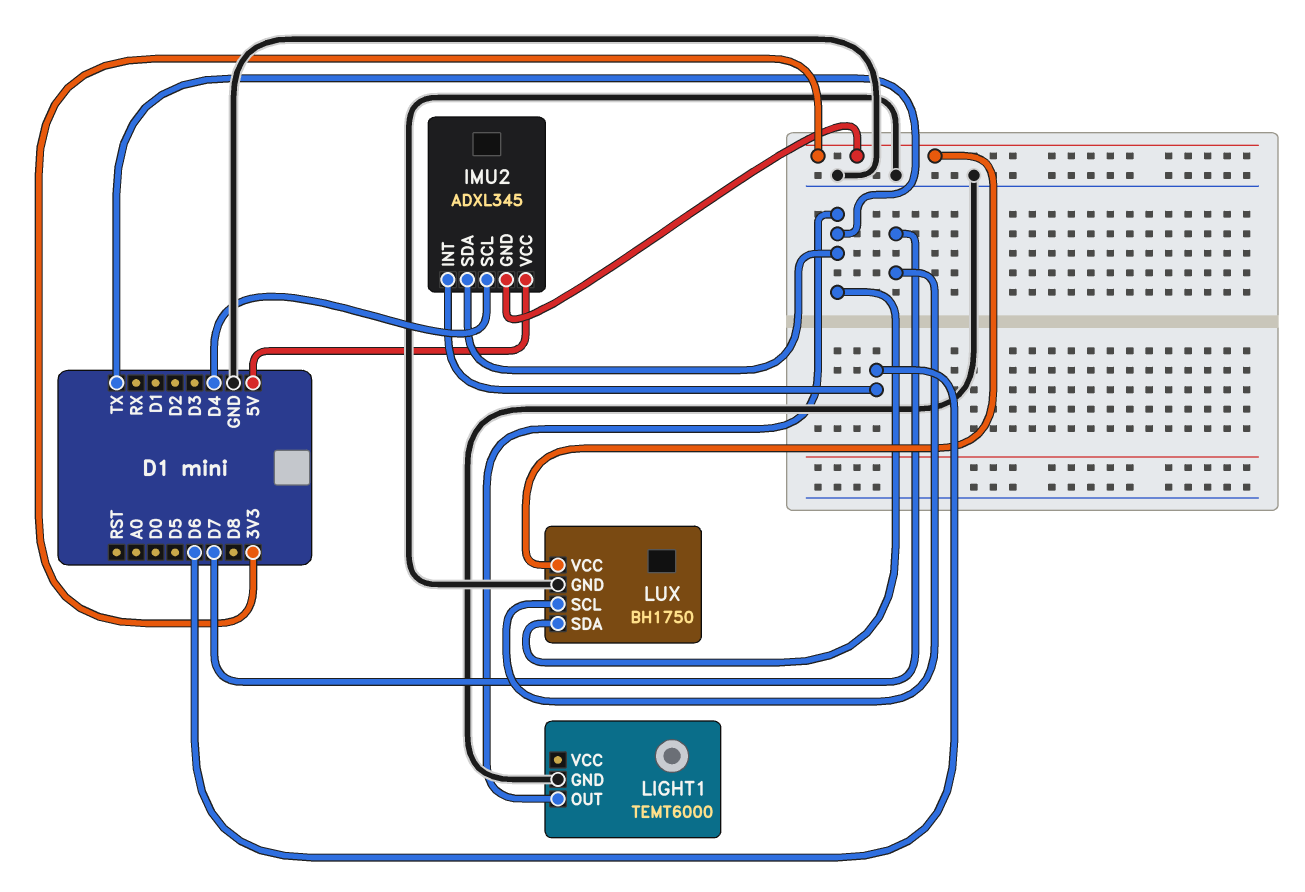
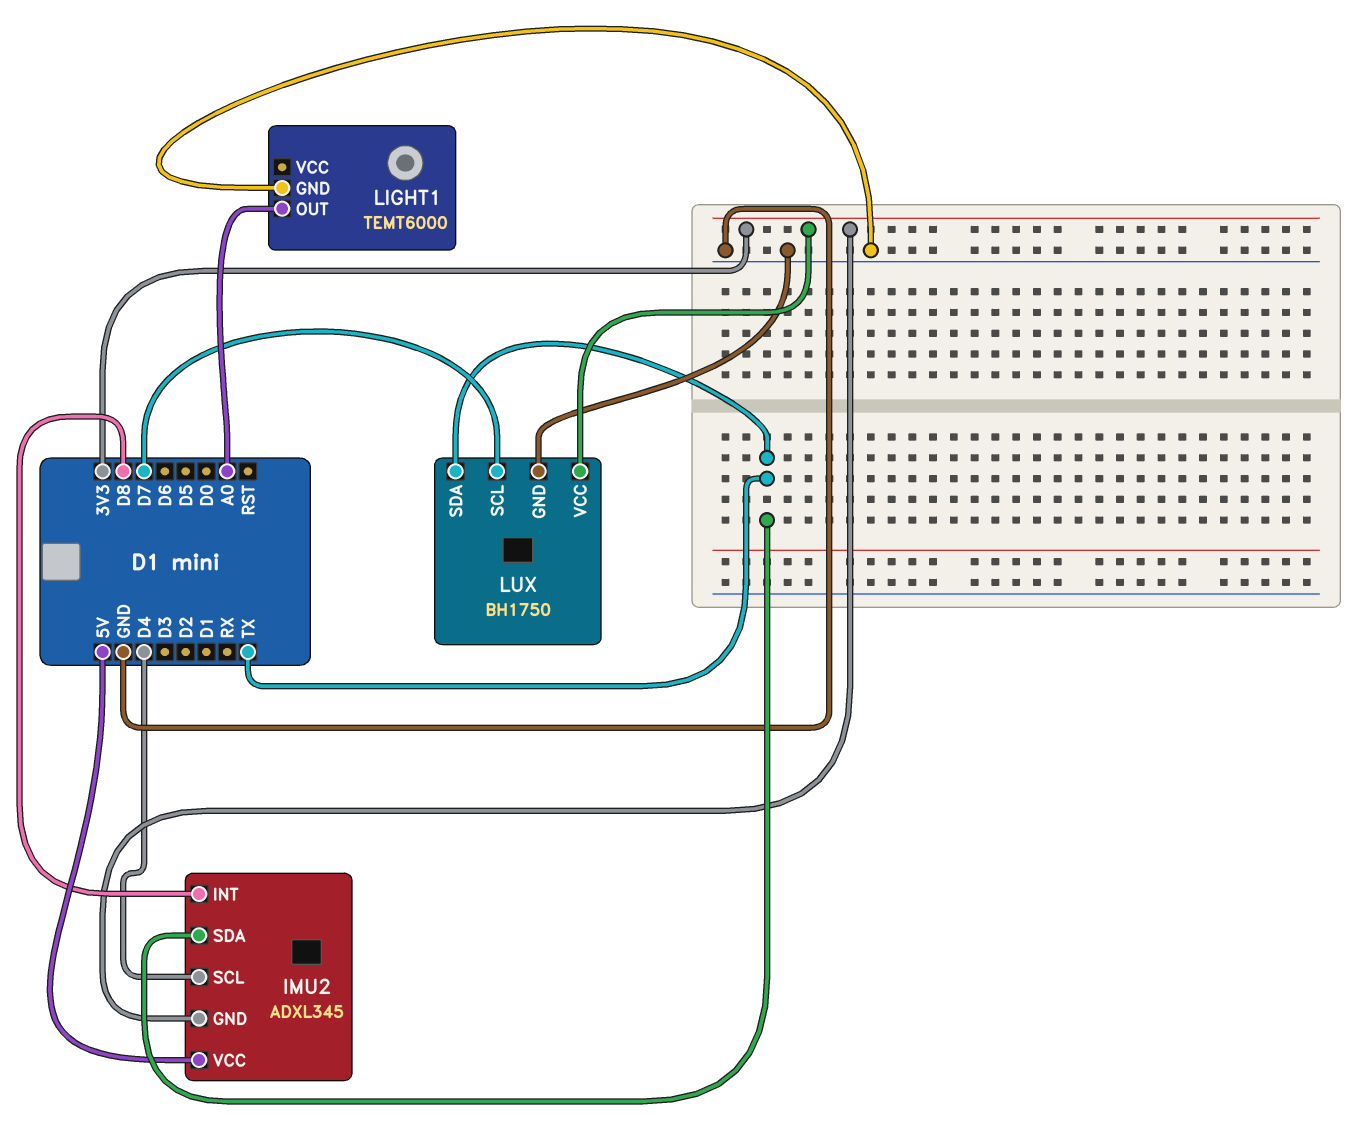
IMU2 pin INT: D6 -> D8
LIGHT1 pin OUT: TX -> A0

